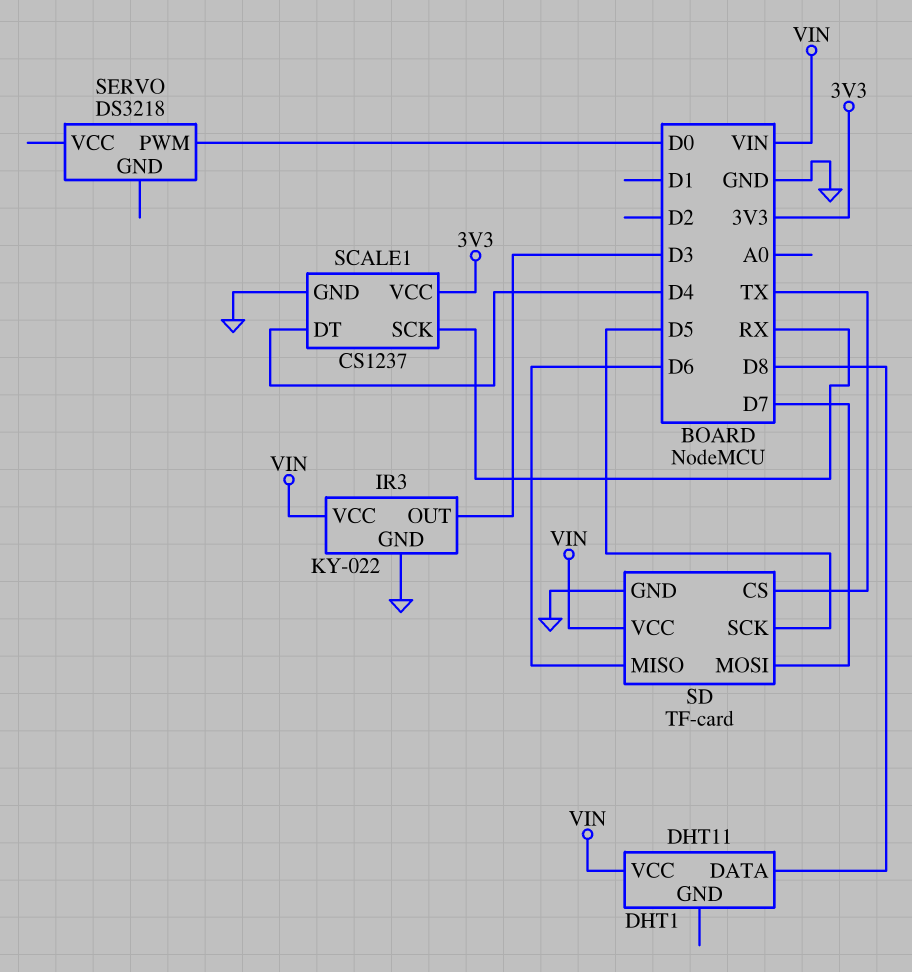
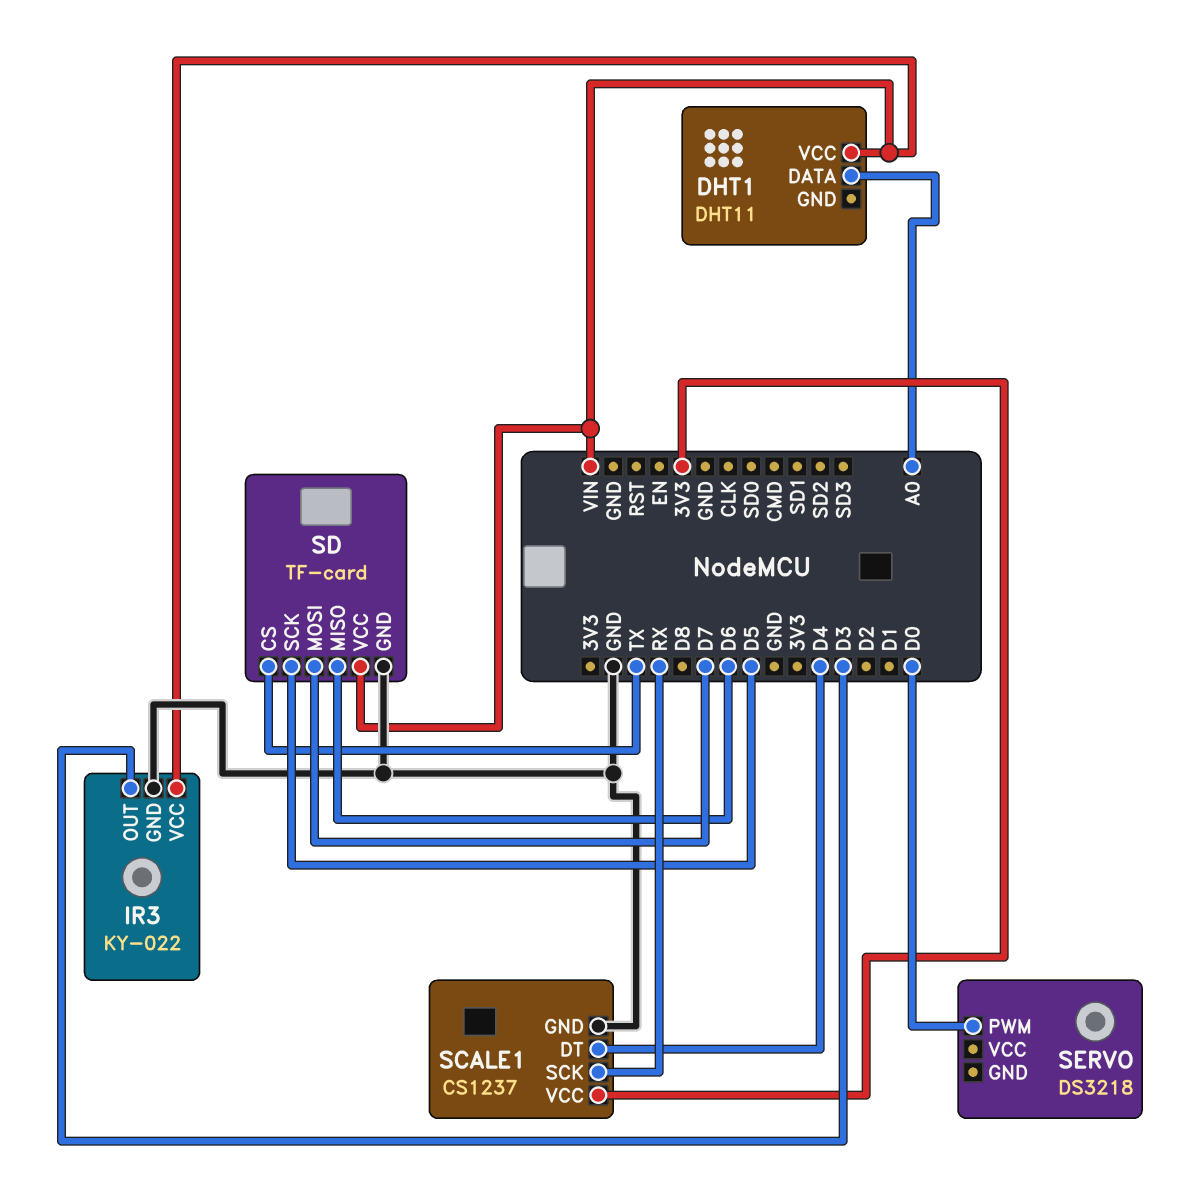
DHT1 pin DATA: D8 -> A0

